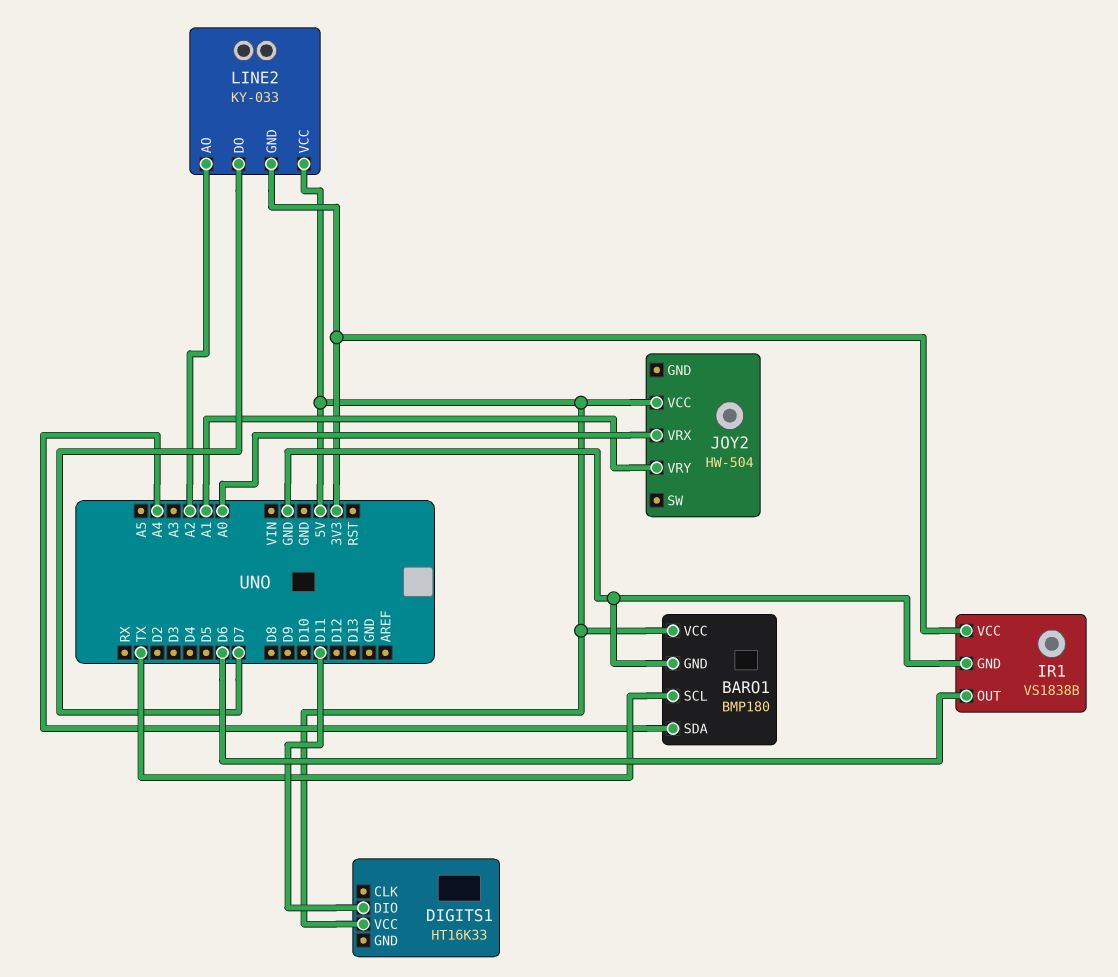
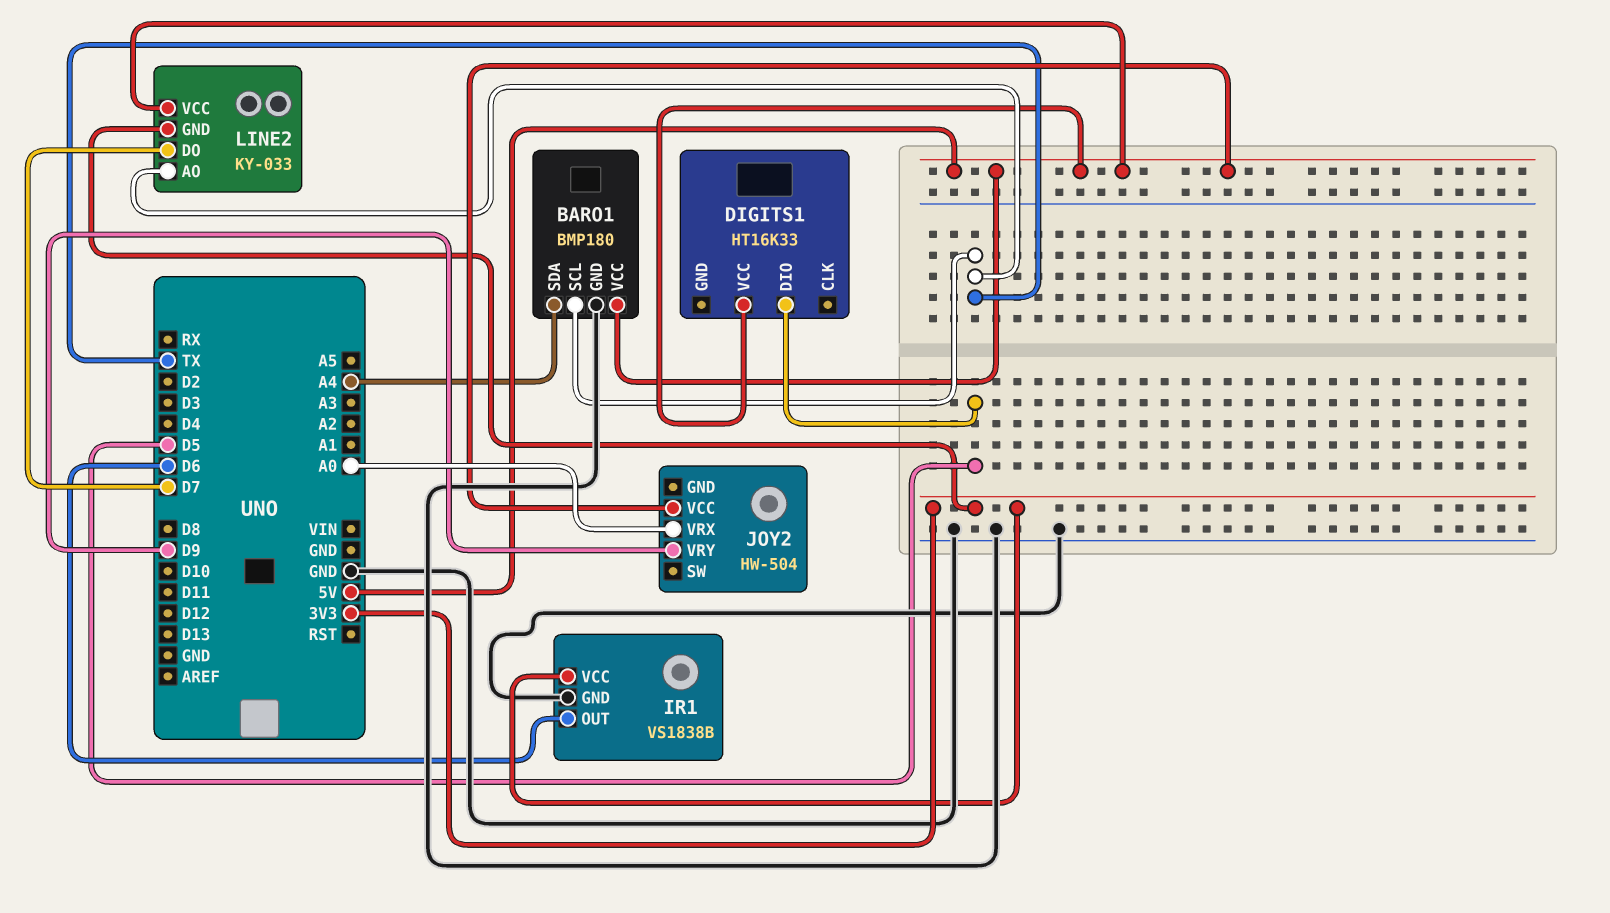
DIGITS1 pin DIO: D11 -> D5
JOY2 pin VRY: A1 -> D9
LINE2 pin AO: A2 -> TX

